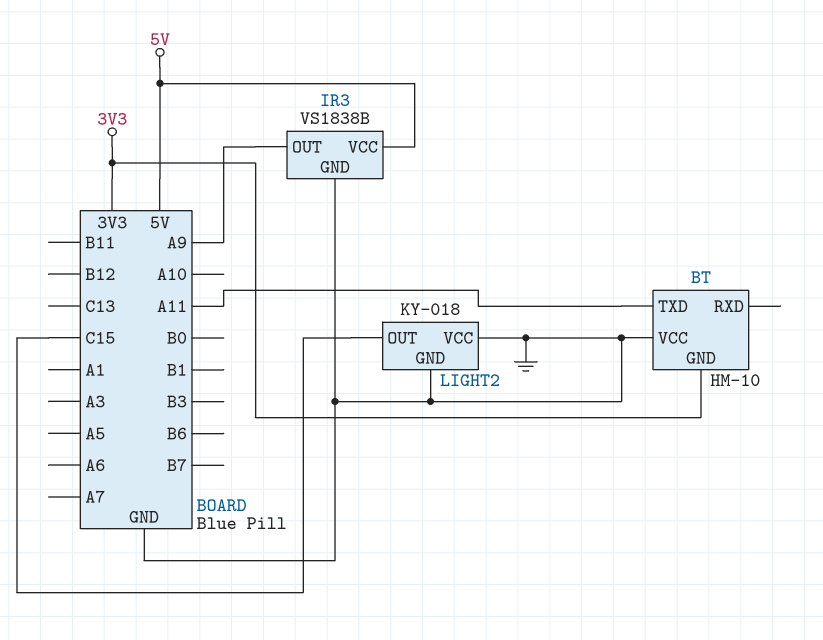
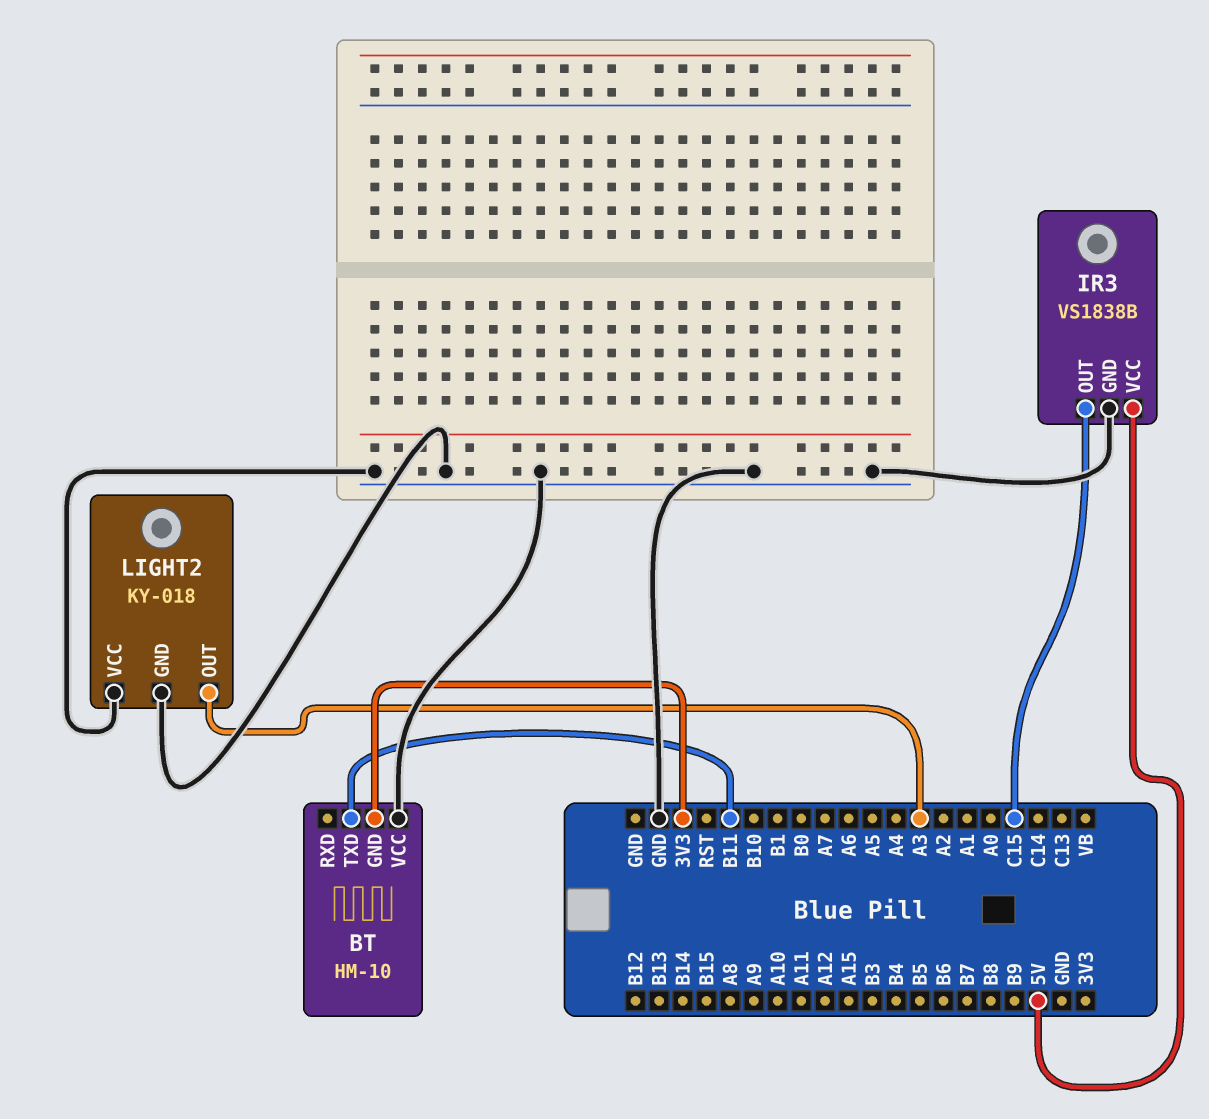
BT pin TXD: A11 -> B11
IR3 pin OUT: A9 -> C15
LIGHT2 pin OUT: C15 -> A3

